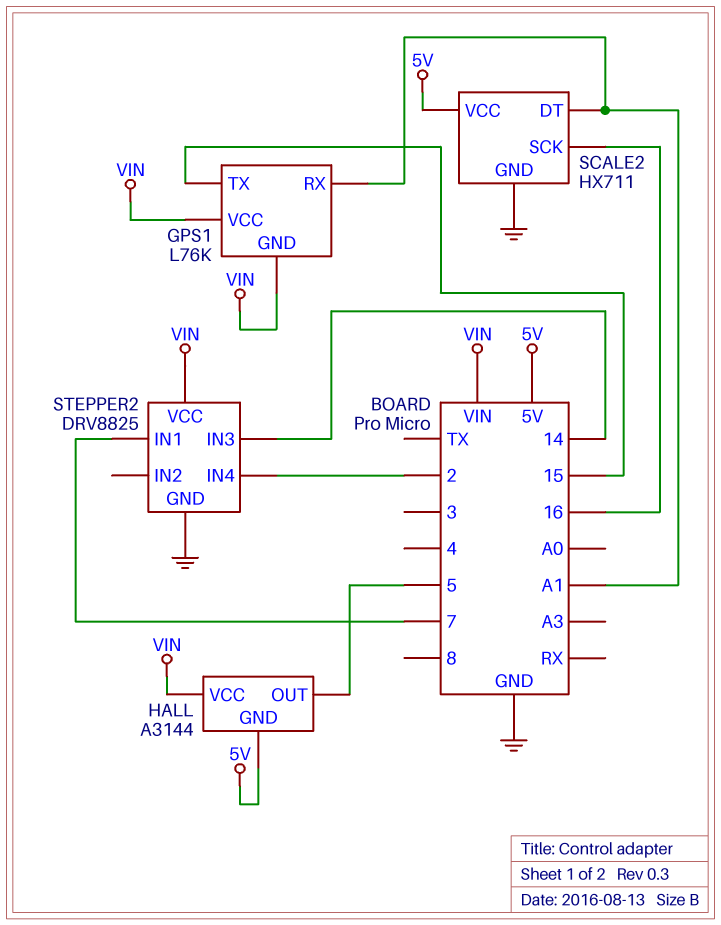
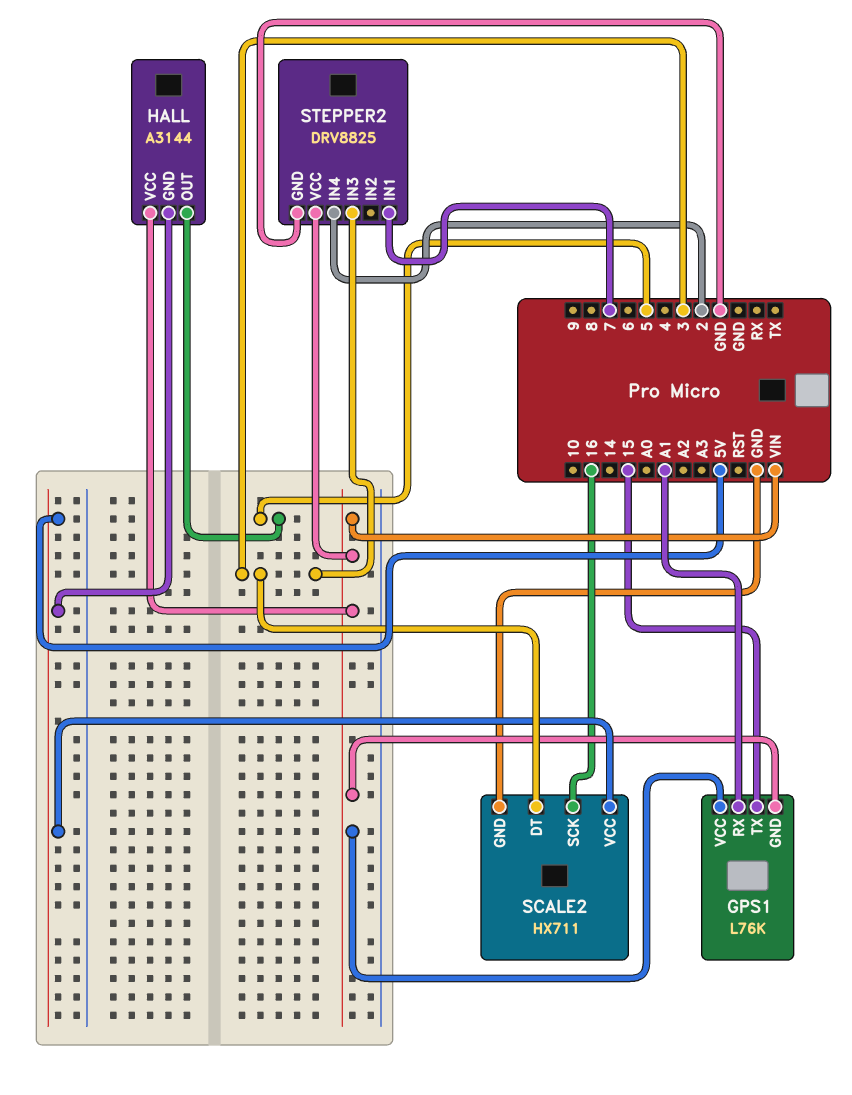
SCALE2 pin DT: A1 -> 3
STEPPER2 pin IN3: 14 -> 3

